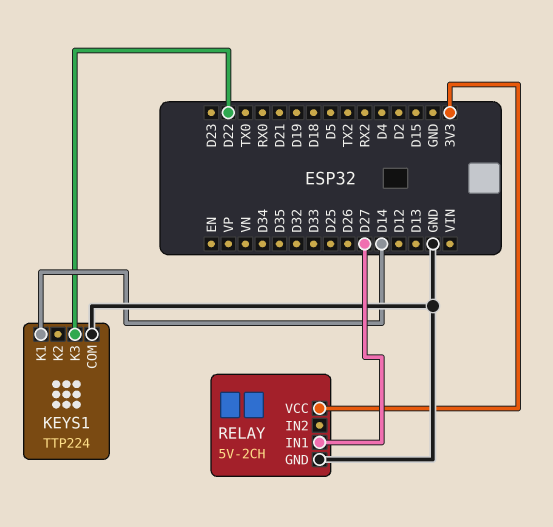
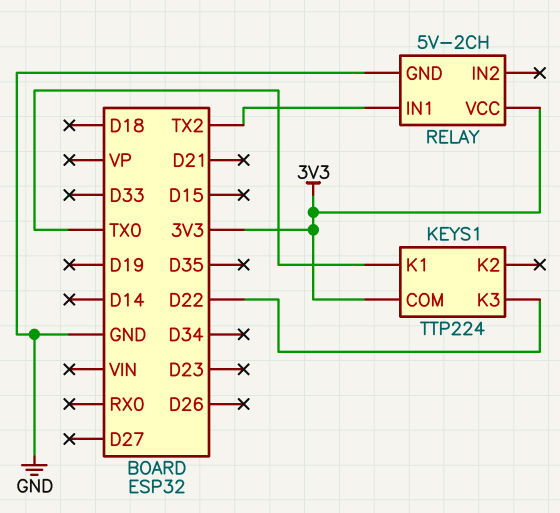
KEYS1 pin COM: GND -> 3V3
KEYS1 pin K1: D14 -> TX0
RELAY pin IN1: D27 -> TX2

